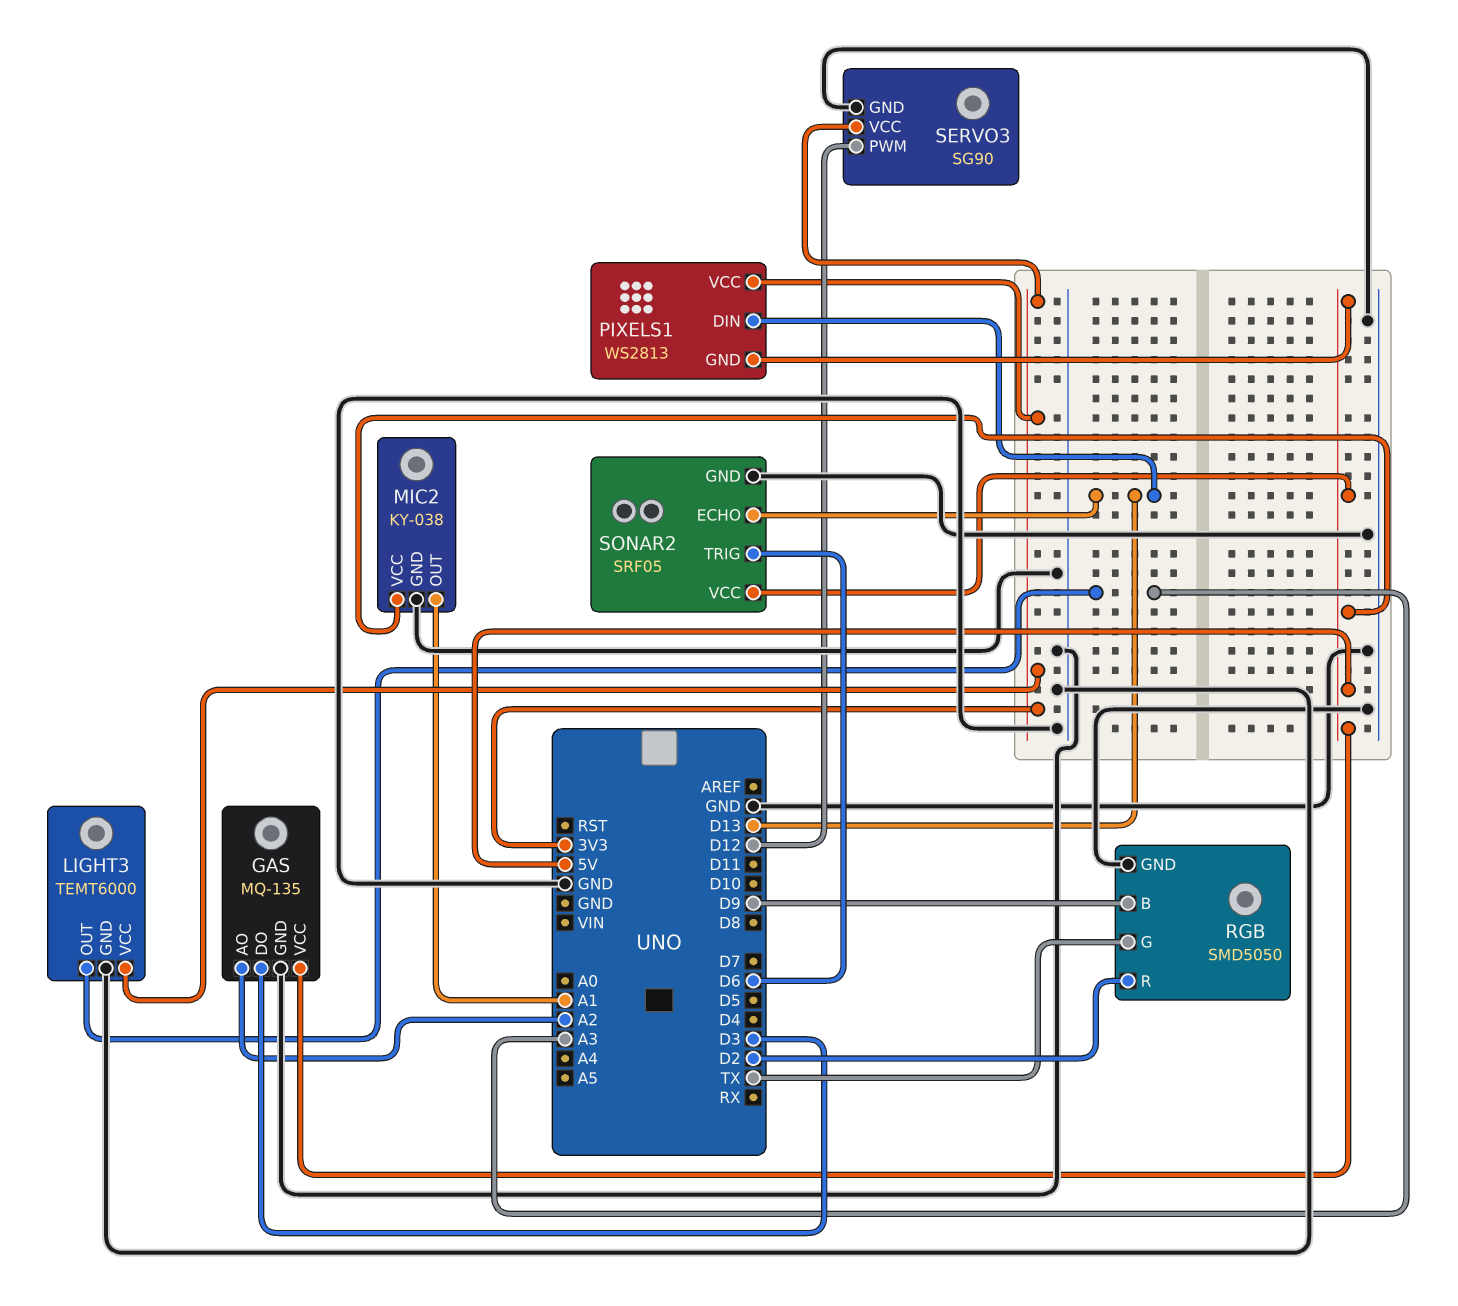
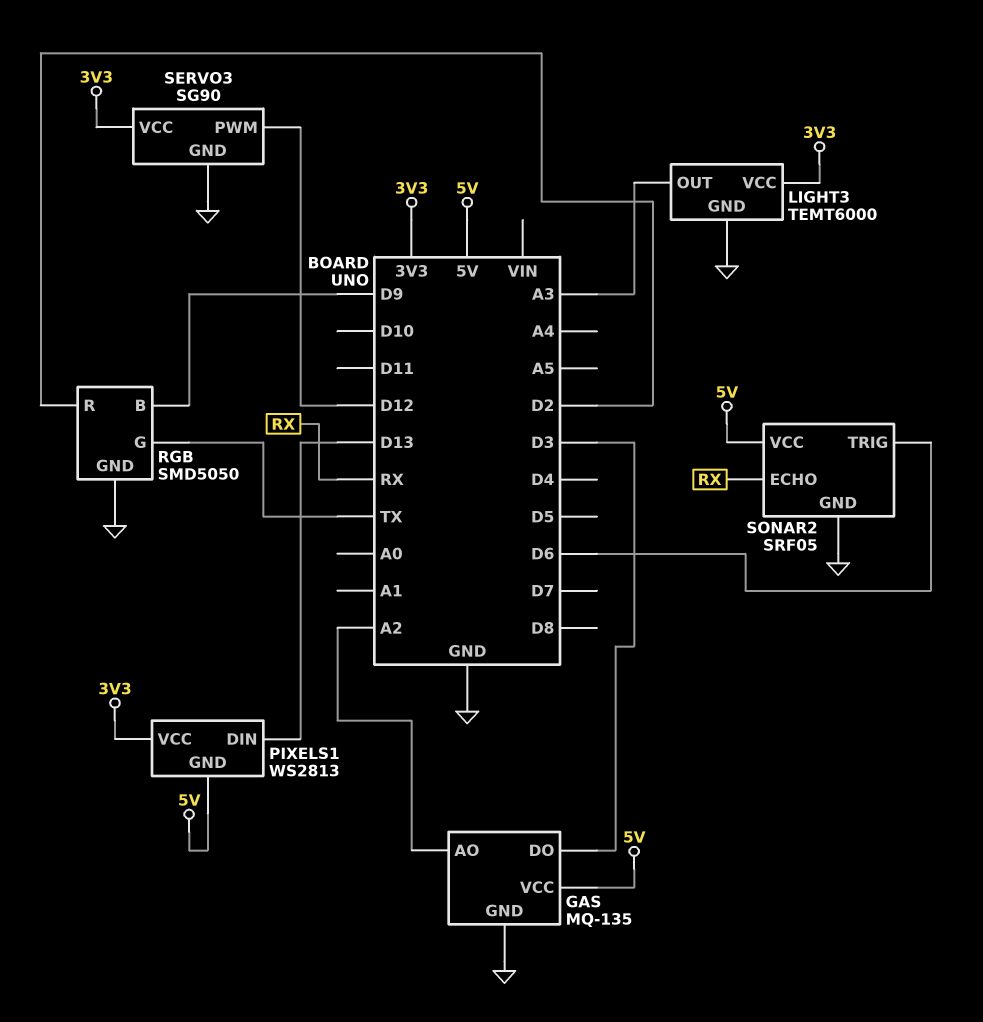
MIC2: KY-038 -> none
MIC2 pin GND: GND -> none
MIC2 pin OUT: A1 -> none
MIC2 pin VCC: 5V -> none
SONAR2 pin ECHO: D13 -> RX

